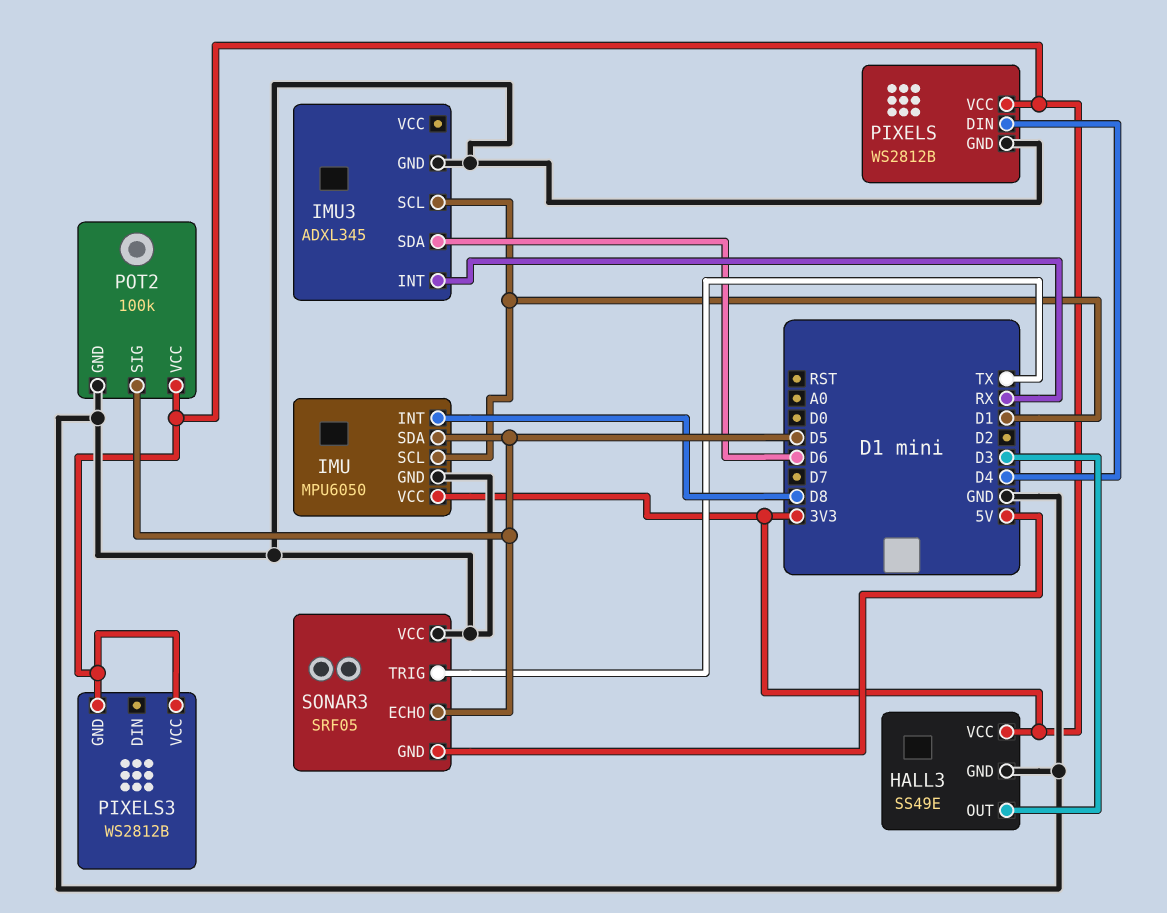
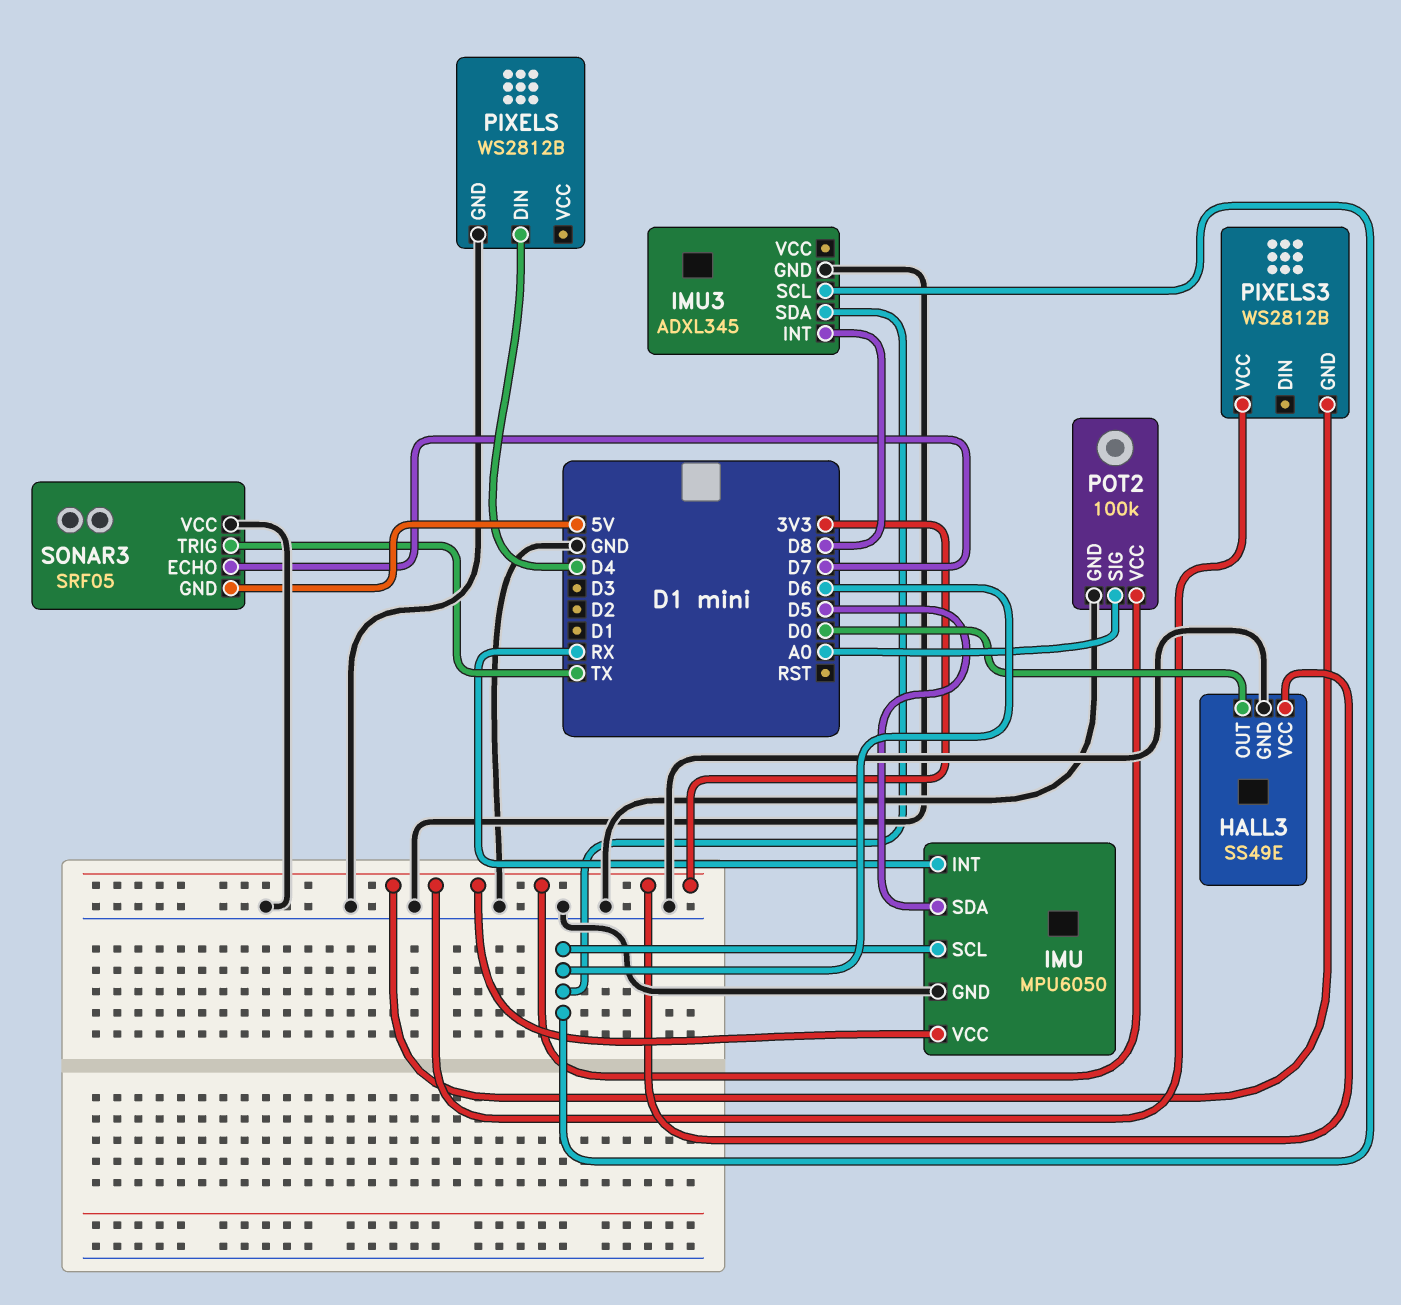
HALL3 pin OUT: D3 -> D0
IMU pin INT: D8 -> RX
IMU pin SCL: D1 -> D6
IMU3 pin INT: RX -> D8
IMU3 pin SCL: D1 -> D6
PIXELS pin VCC: 3V3 -> none
POT2 pin SIG: D5 -> A0
SONAR3 pin ECHO: D5 -> D7

